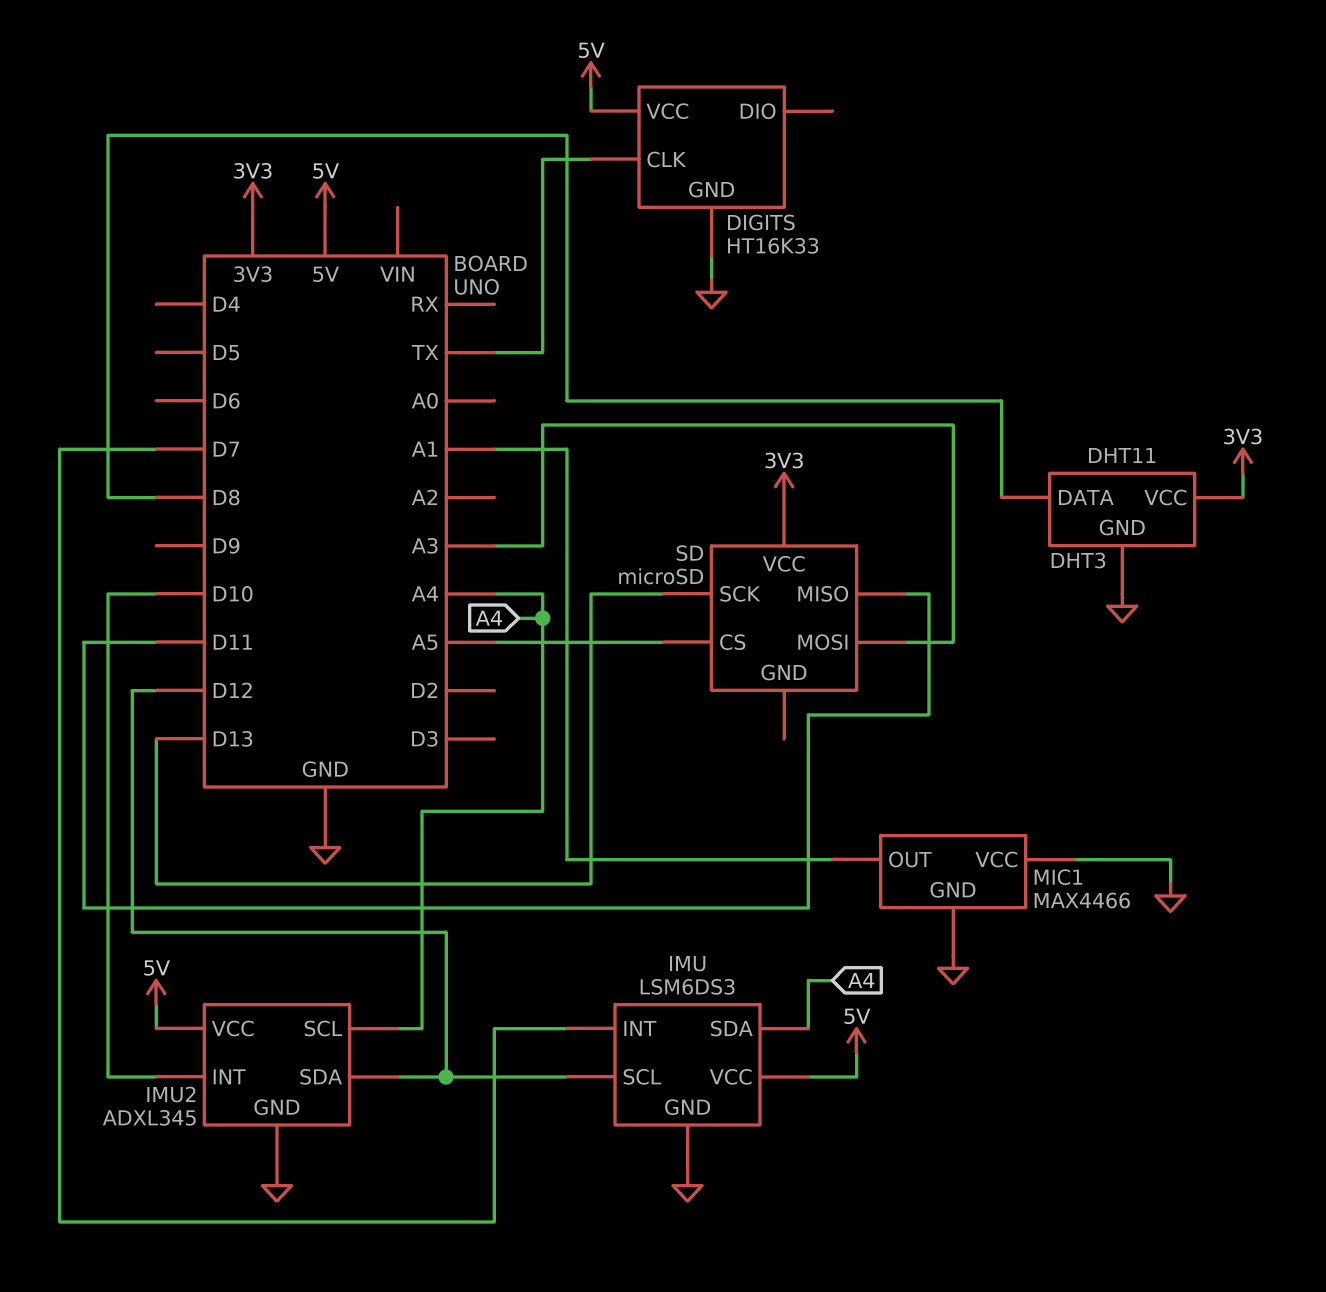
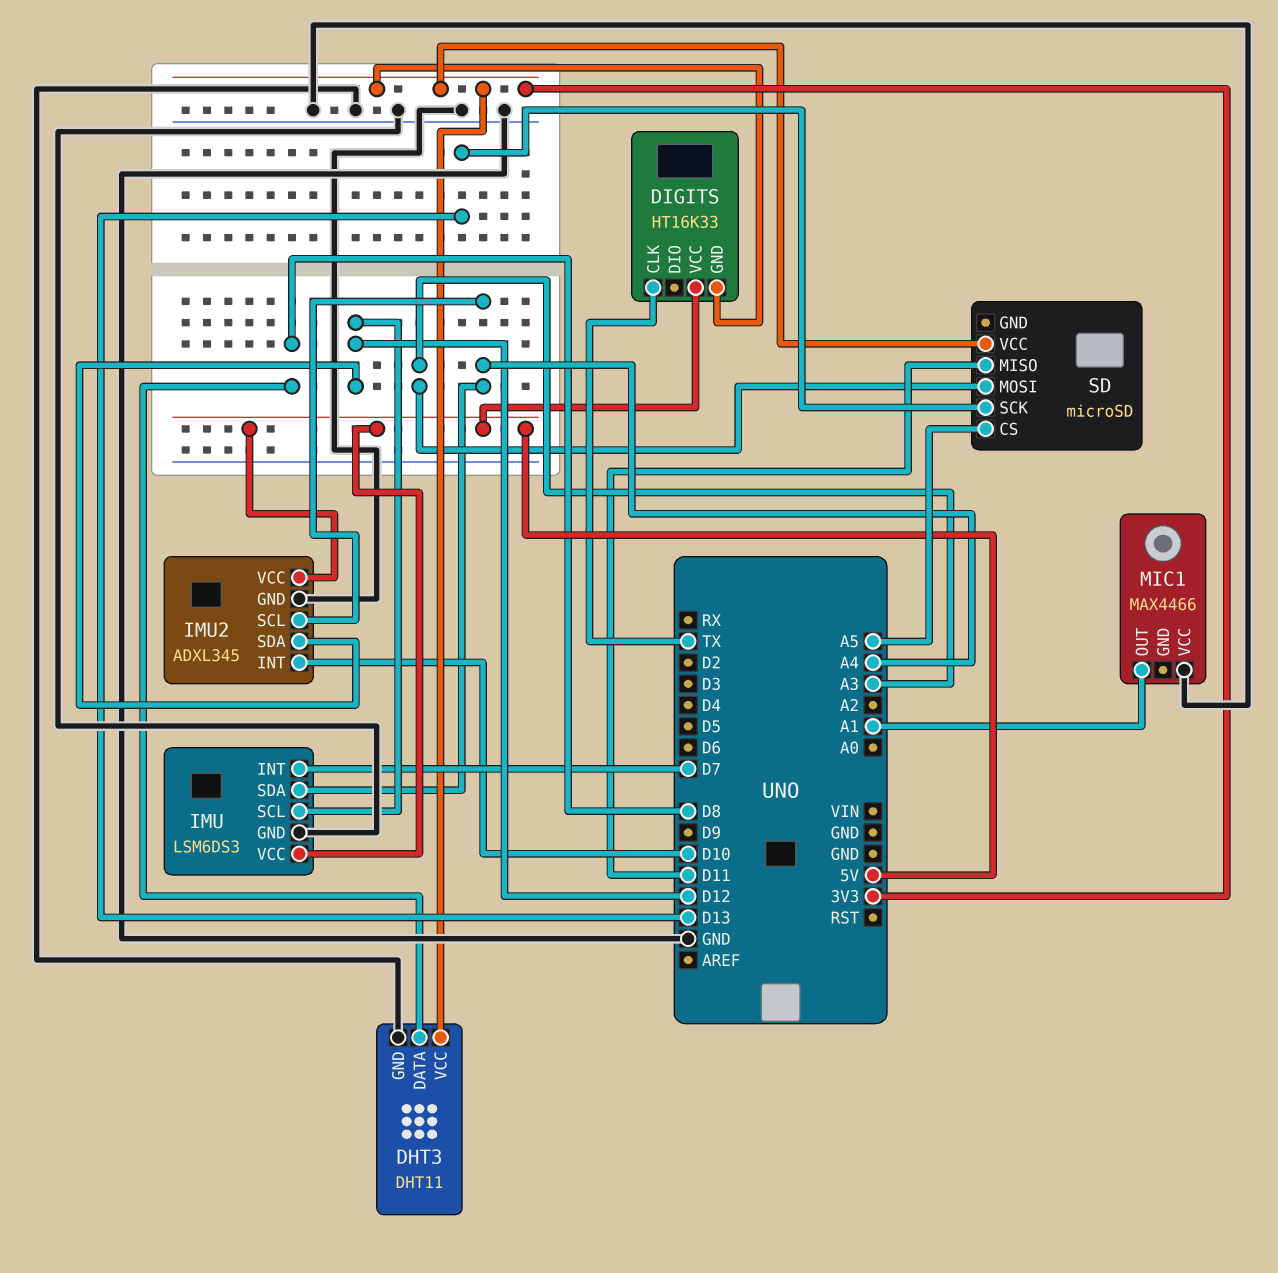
DIGITS pin GND: GND -> 3V3
MIC1 pin GND: GND -> none

